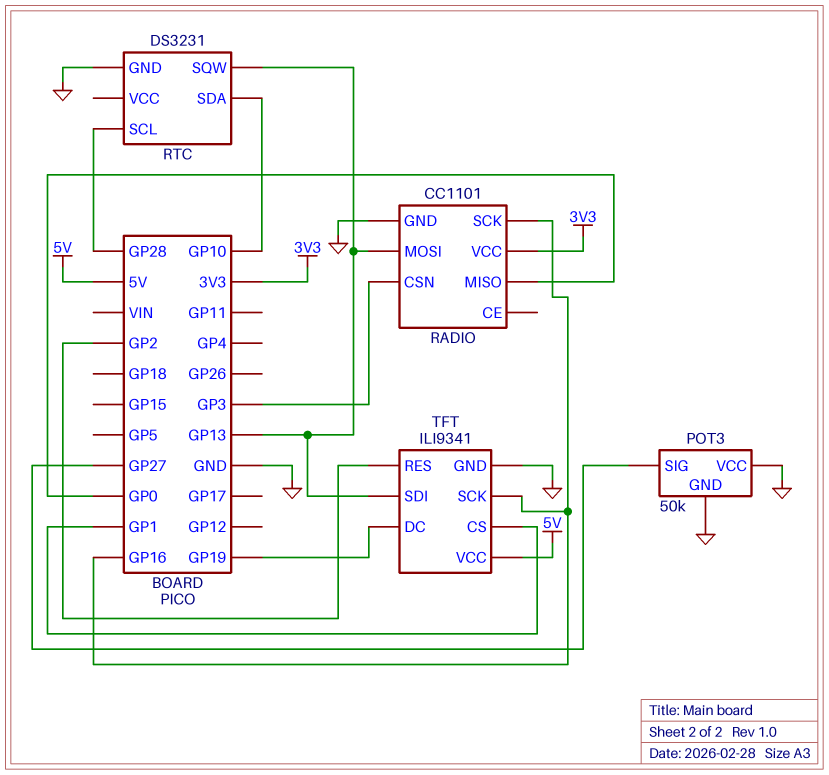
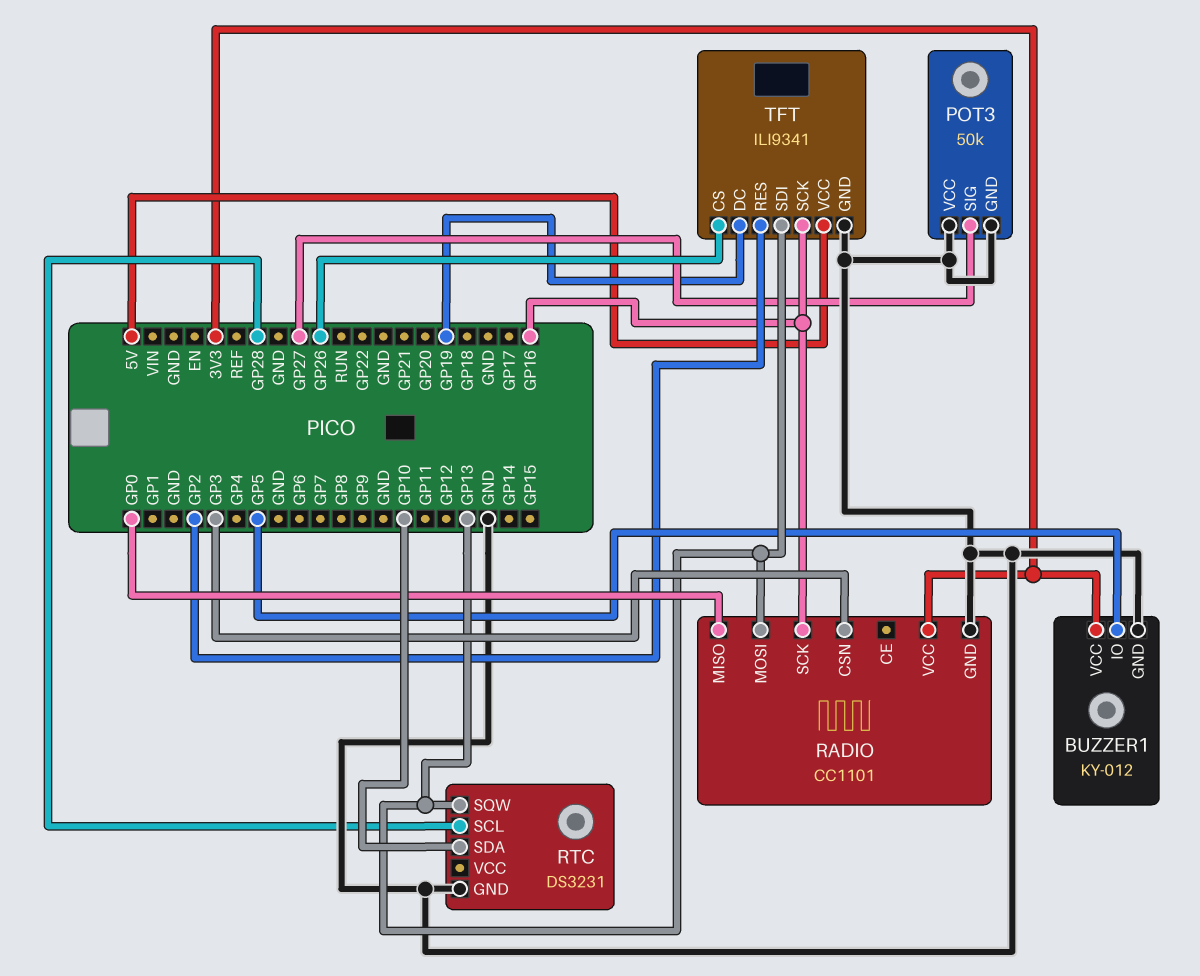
BUZZER1: none -> KY-012
BUZZER1 pin GND: none -> GND
BUZZER1 pin IO: none -> GP5
BUZZER1 pin VCC: none -> 3V3
TFT pin CS: GP1 -> GP26

